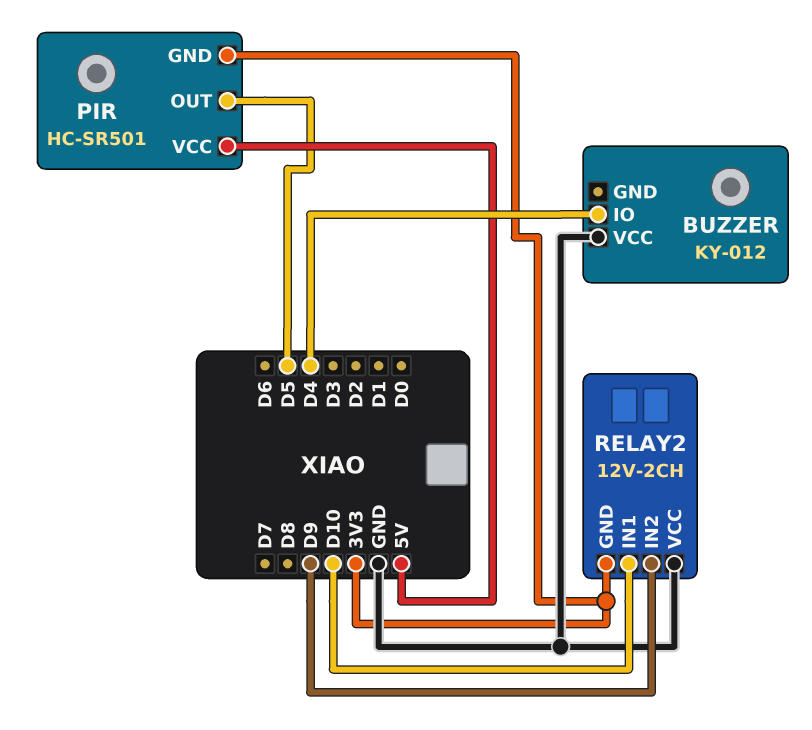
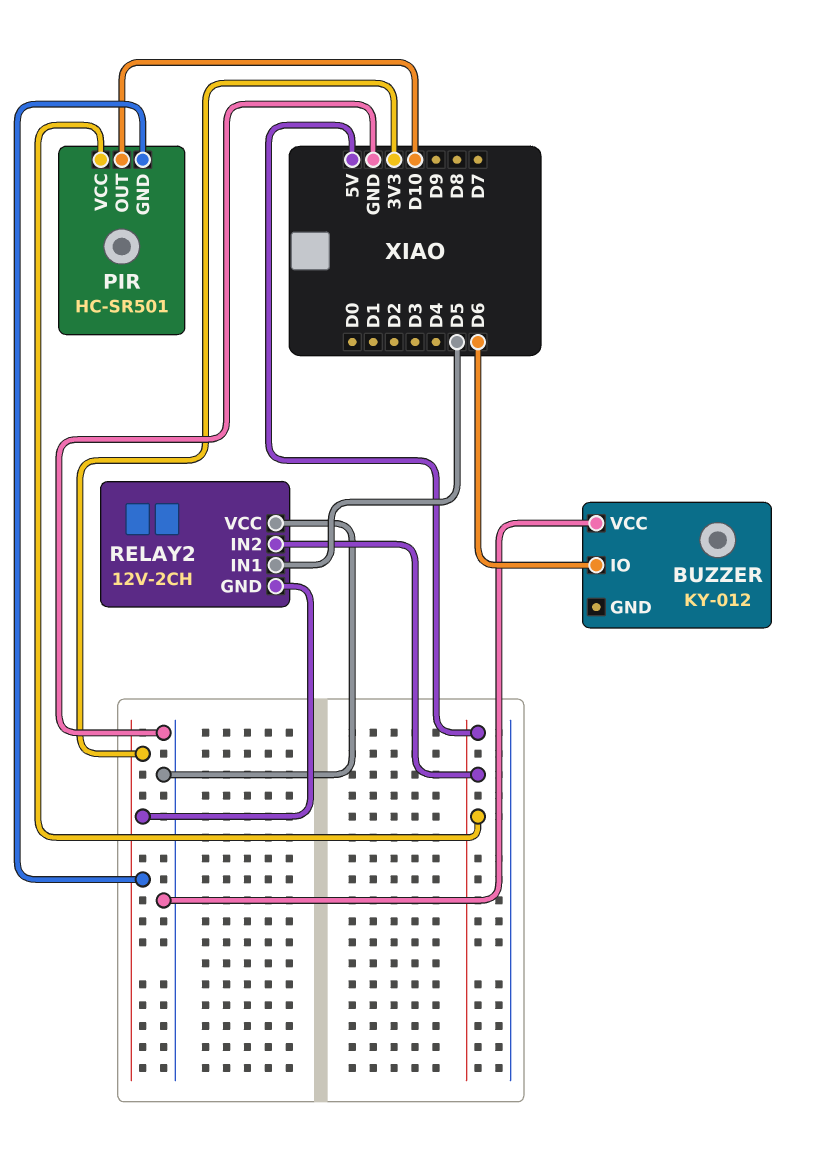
BUZZER pin IO: D4 -> D6
PIR pin OUT: D5 -> D10
RELAY2 pin IN1: D10 -> D5
RELAY2 pin IN2: D9 -> 5V

